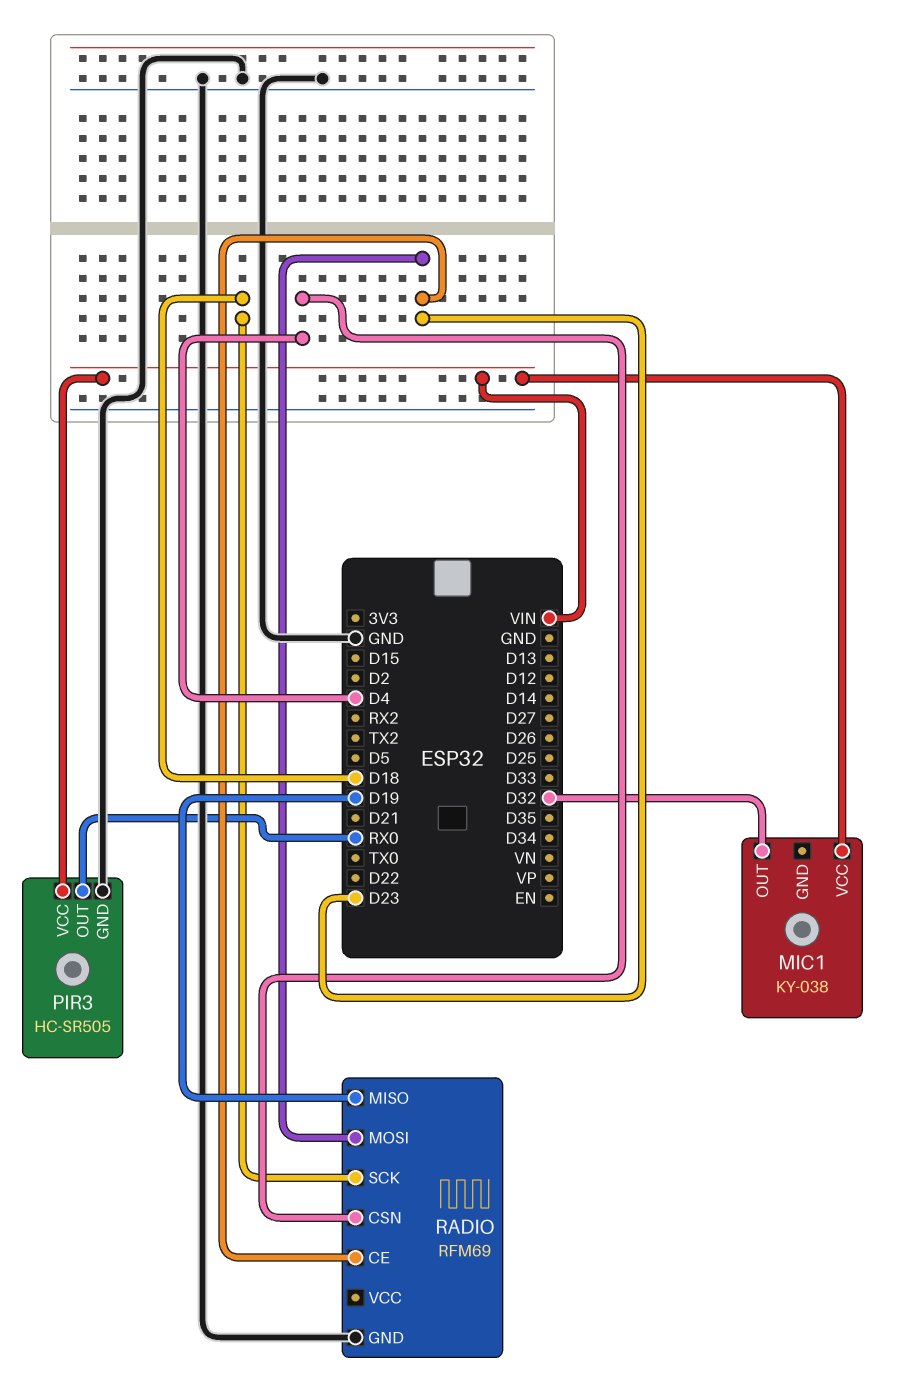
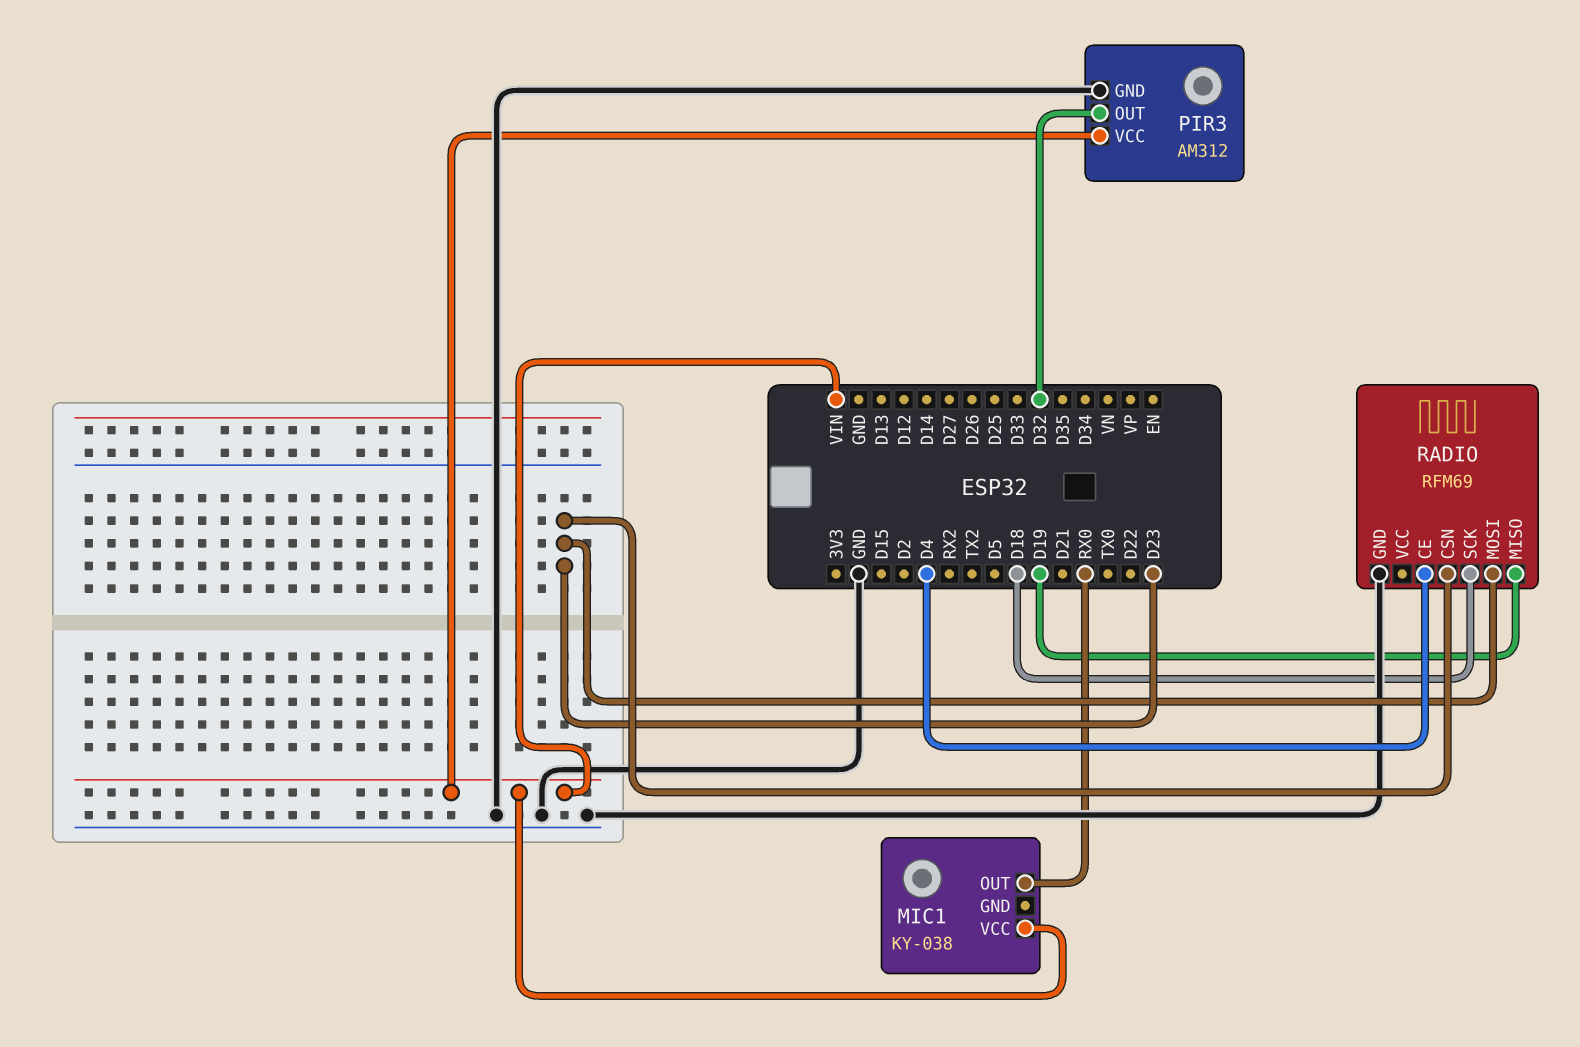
MIC1 pin OUT: D32 -> RX0
PIR3: HC-SR505 -> AM312
PIR3 pin OUT: RX0 -> D32
RADIO pin CE: D23 -> D4
RADIO pin CSN: D4 -> D23

